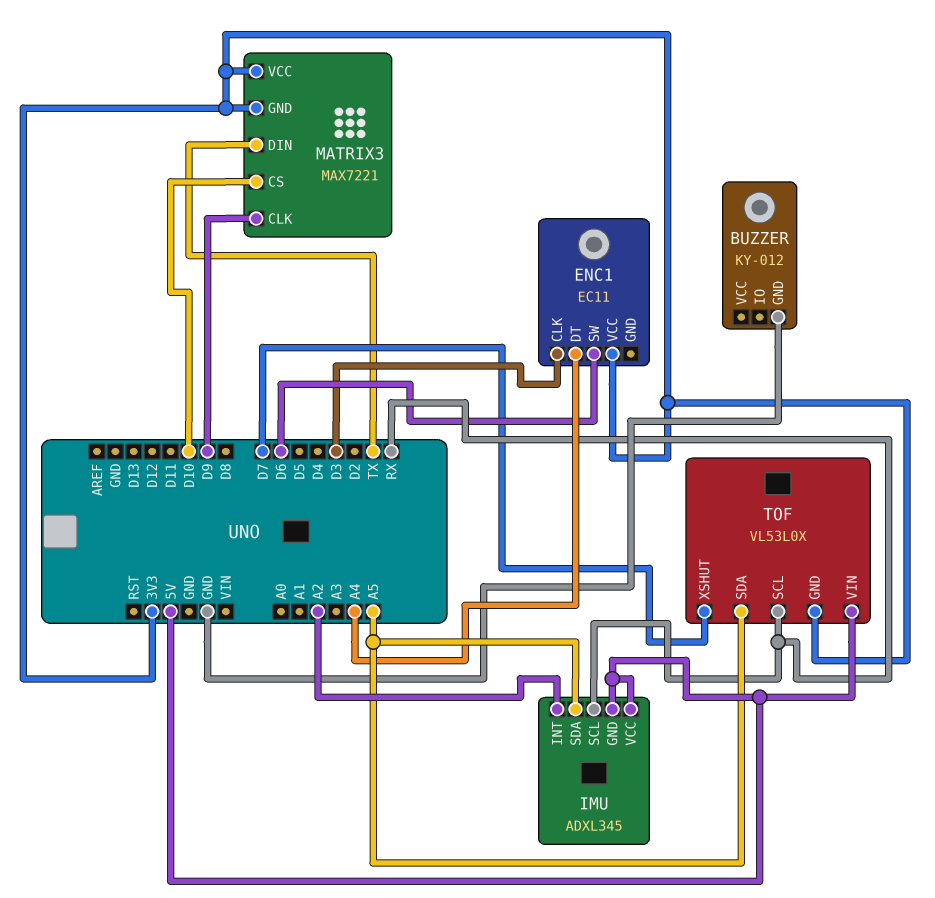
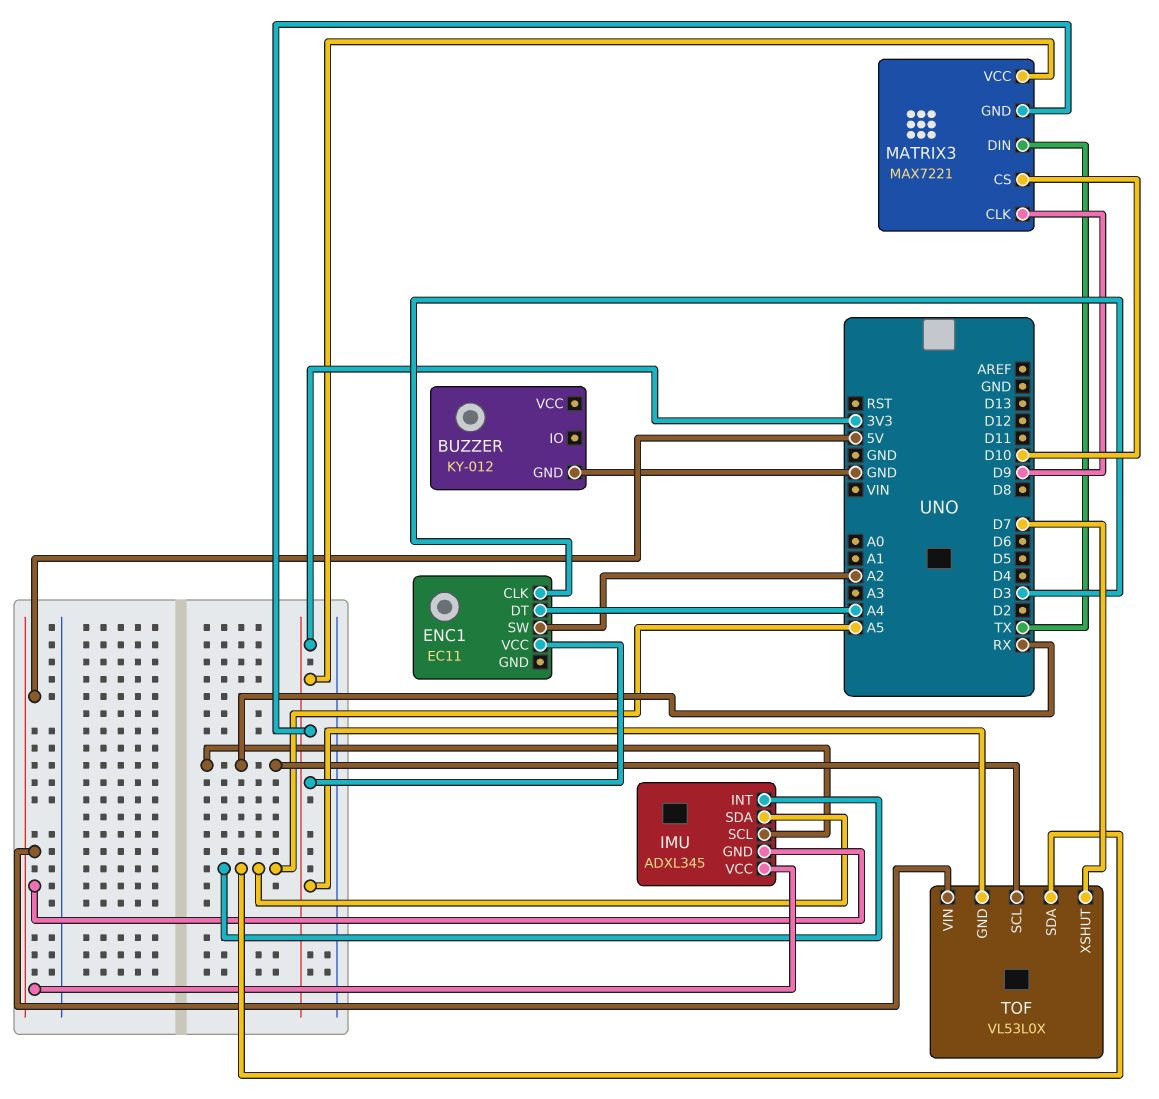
ENC1 pin SW: D6 -> A2
IMU pin INT: A2 -> A5

